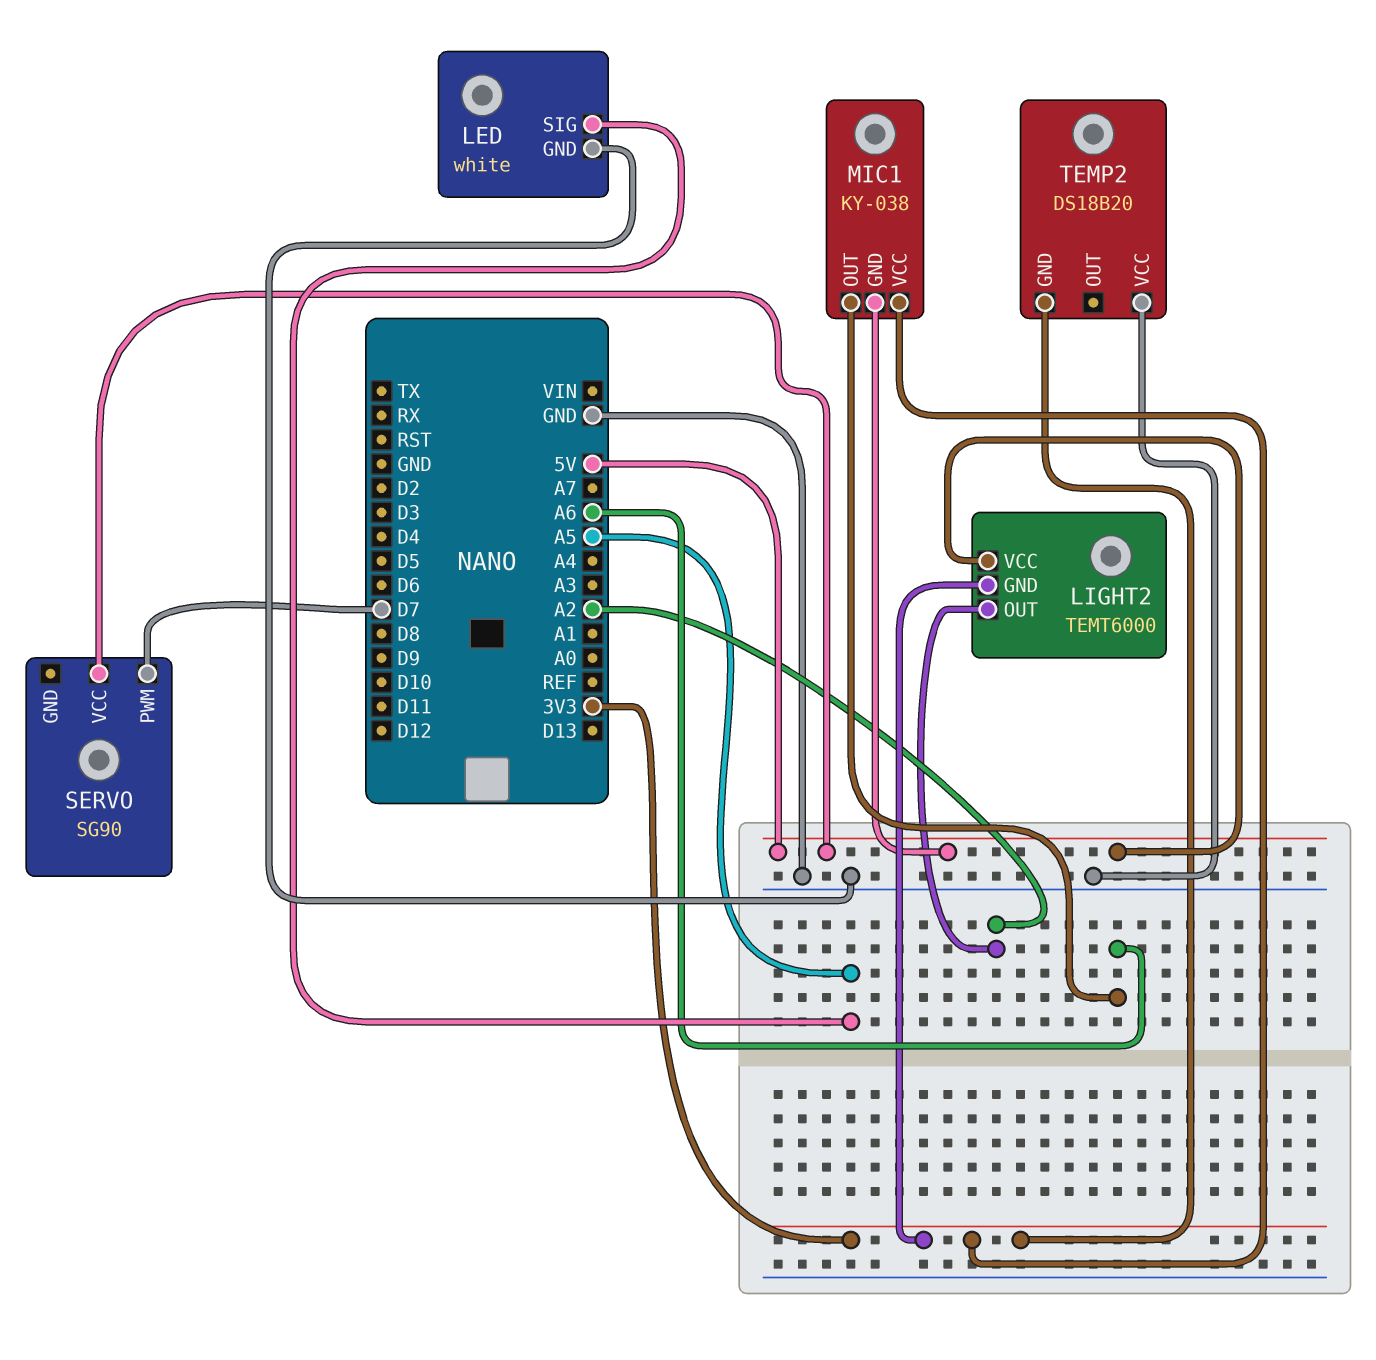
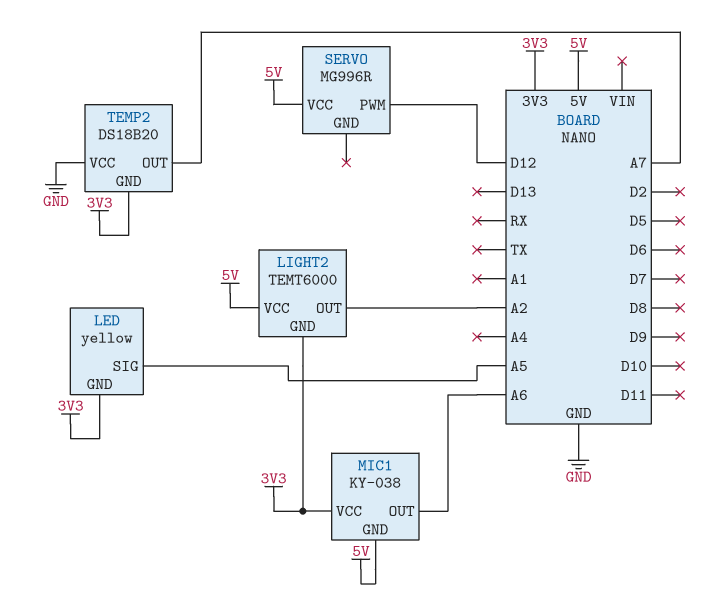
LED: white -> yellow
LED pin GND: GND -> 3V3
SERVO: SG90 -> MG996R
SERVO pin PWM: D7 -> D12
TEMP2 pin OUT: none -> A7

